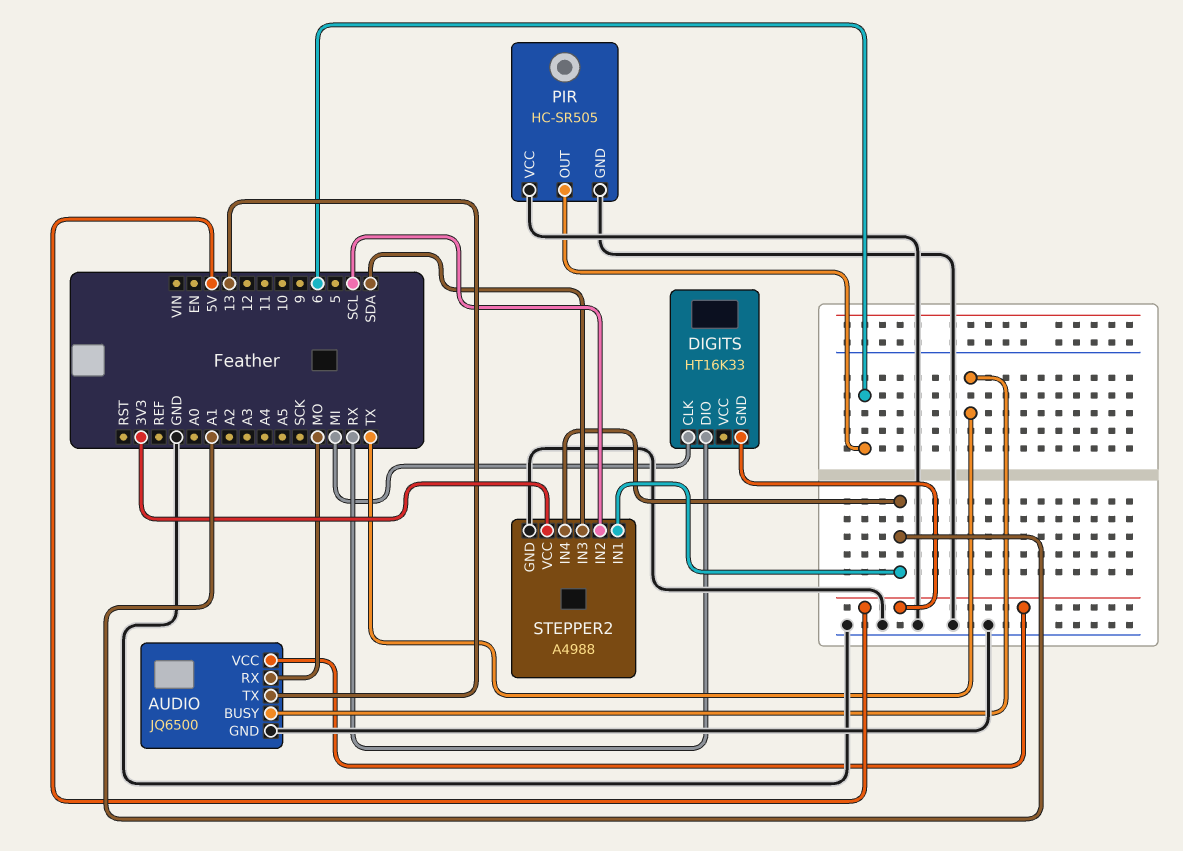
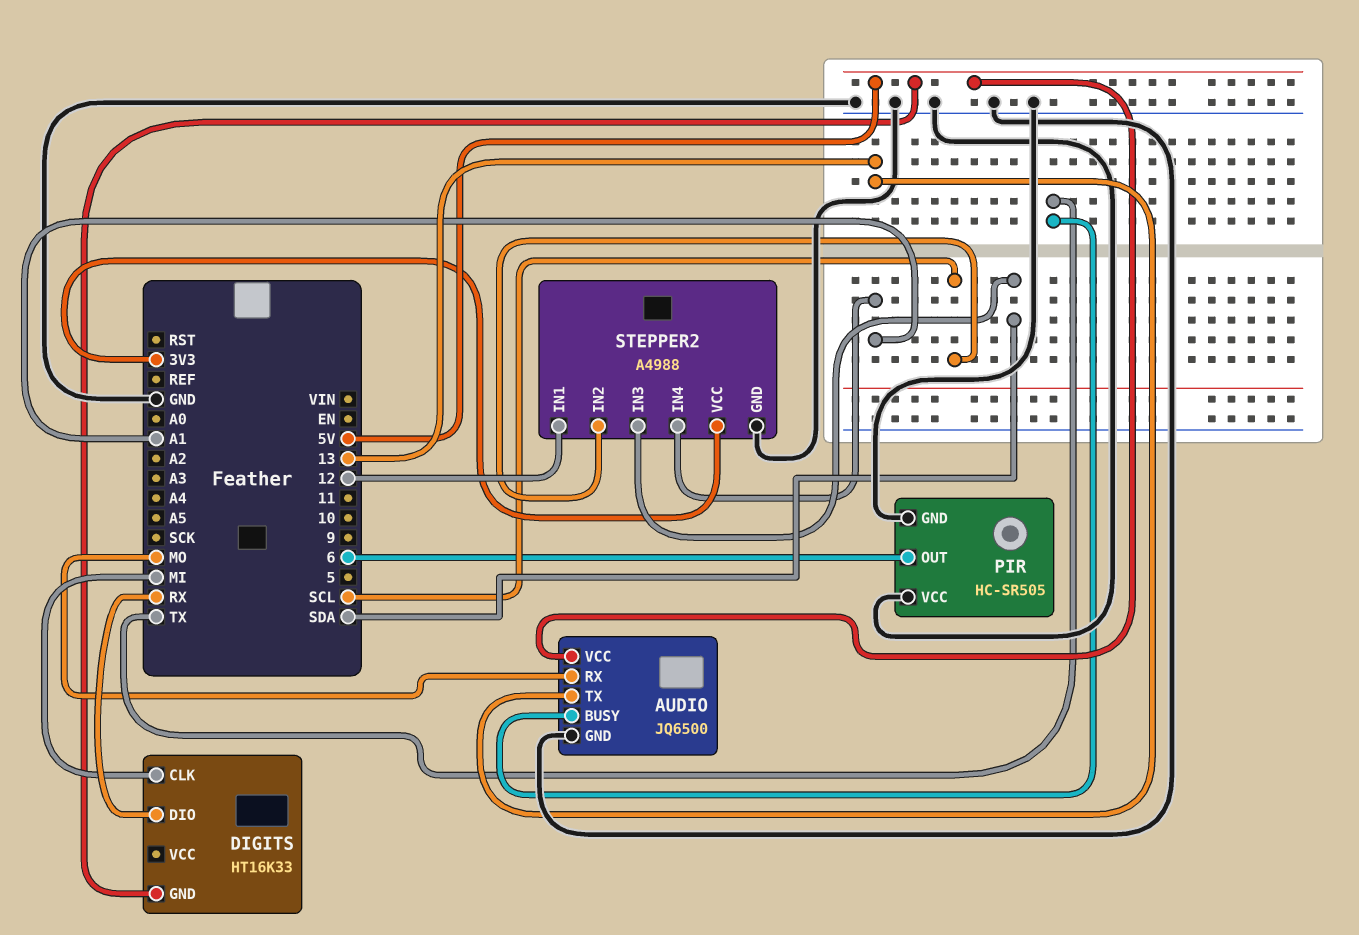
STEPPER2 pin IN1: A1 -> 12

